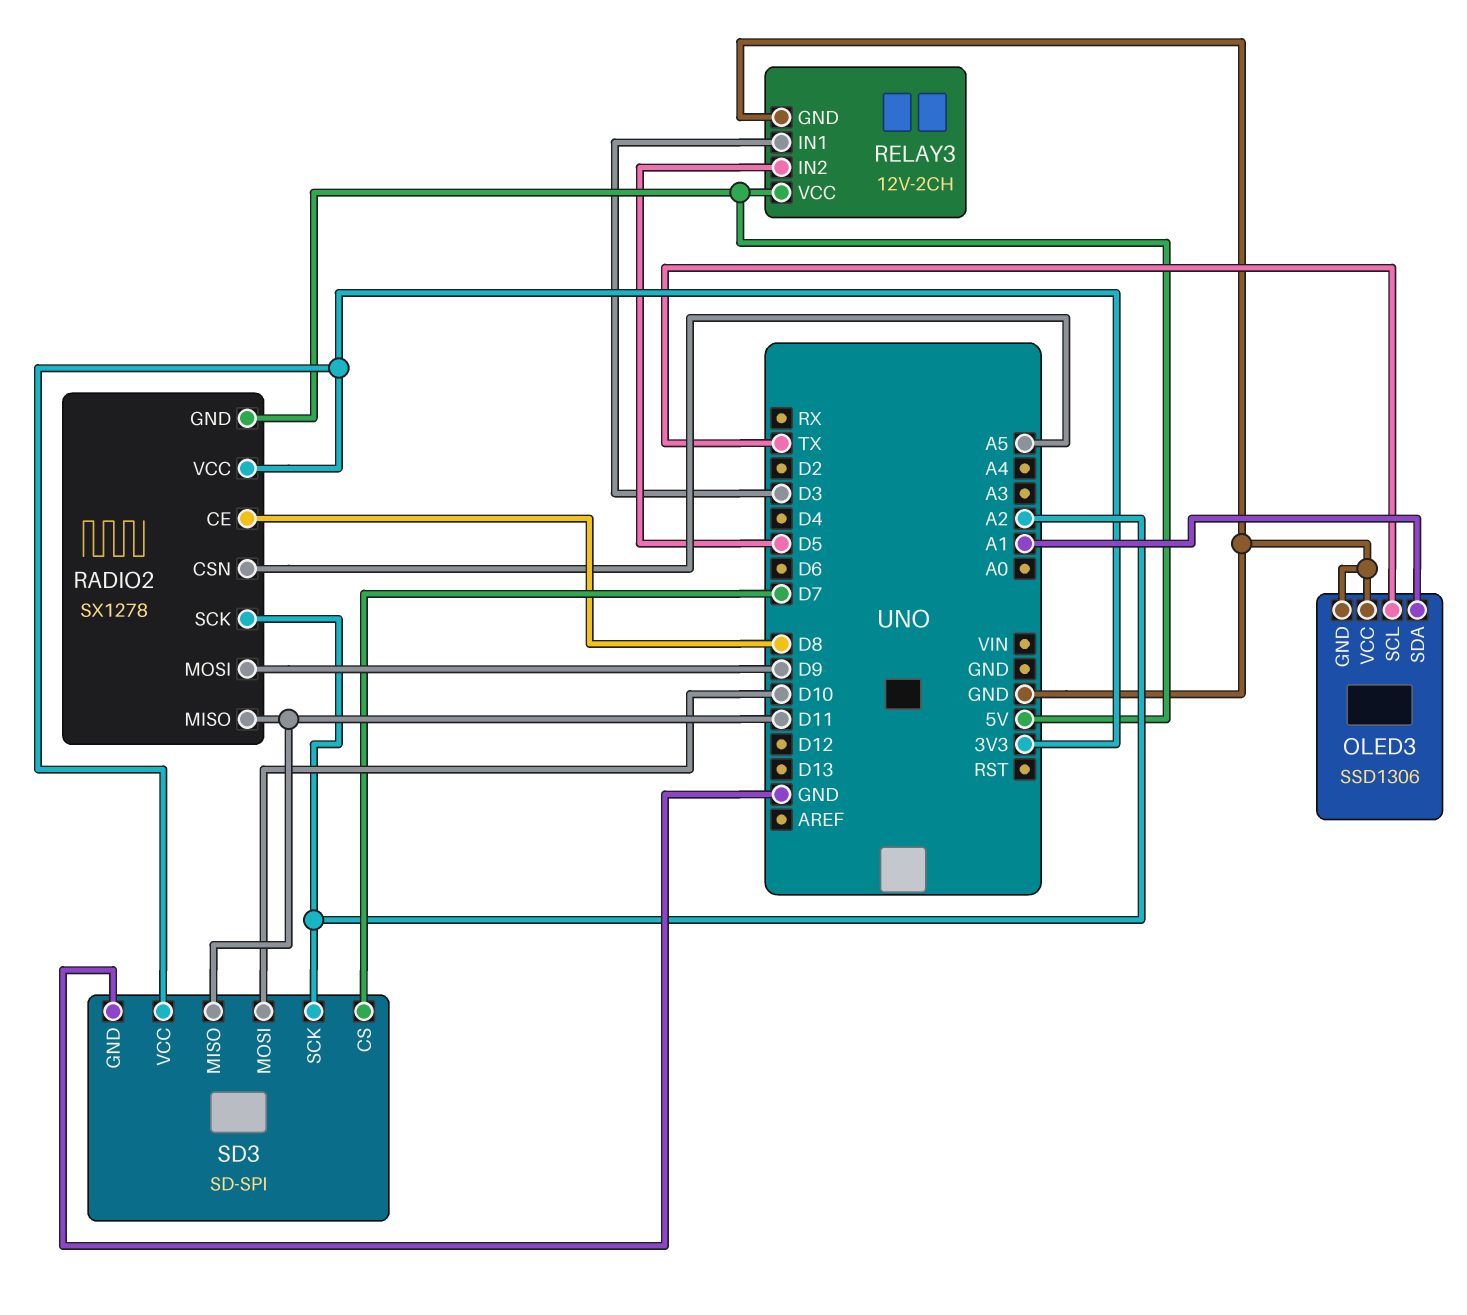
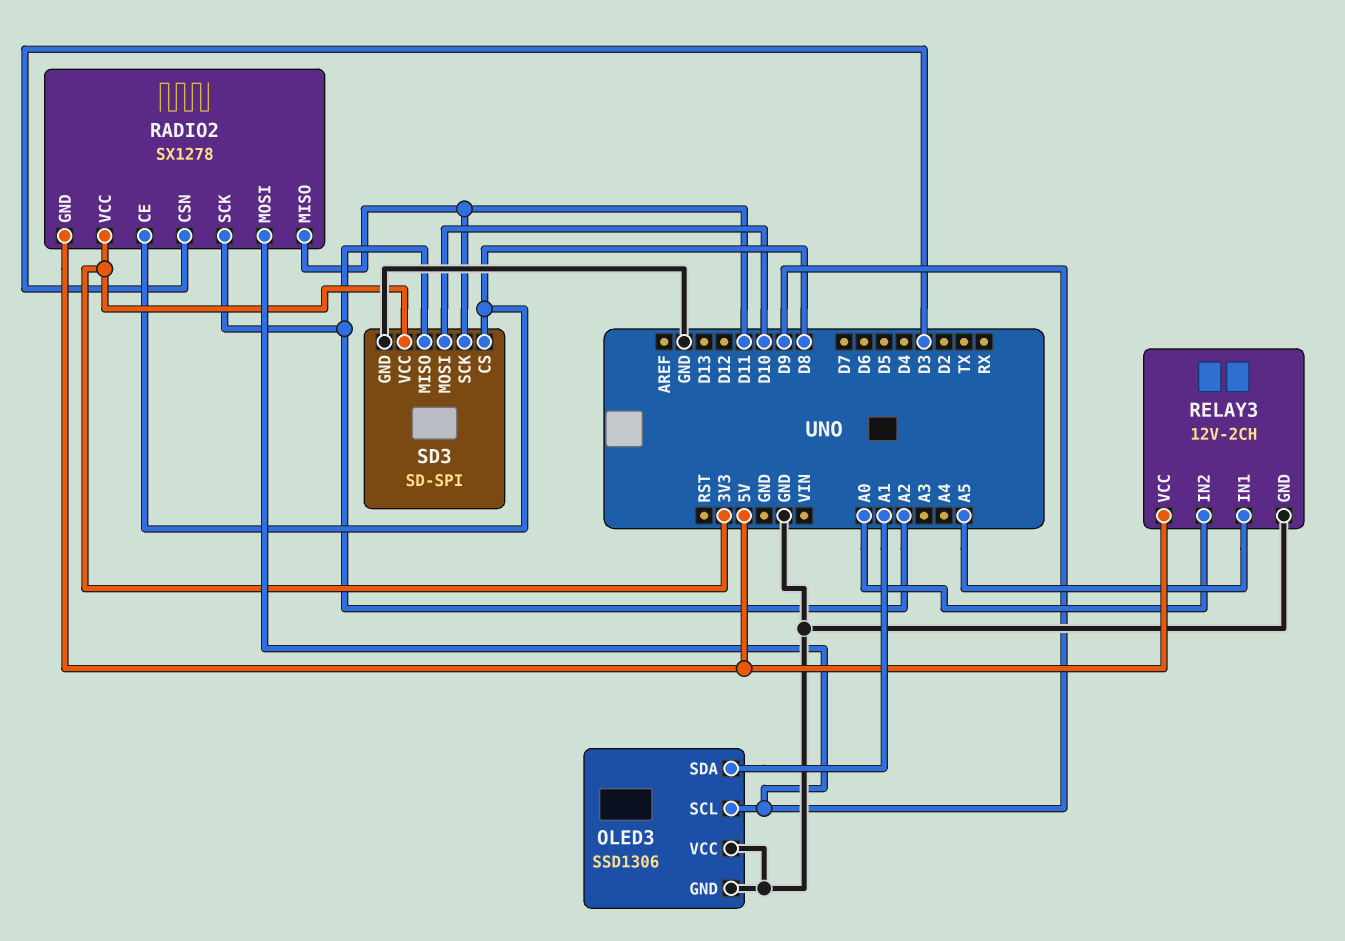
OLED3 pin SCL: TX -> D9
RADIO2 pin CSN: A5 -> D3
RELAY3 pin IN1: D3 -> A5
RELAY3 pin IN2: D5 -> A0
SD3 pin CS: D7 -> D8
SD3 pin MISO: D11 -> A2
SD3 pin SCK: A2 -> D11

